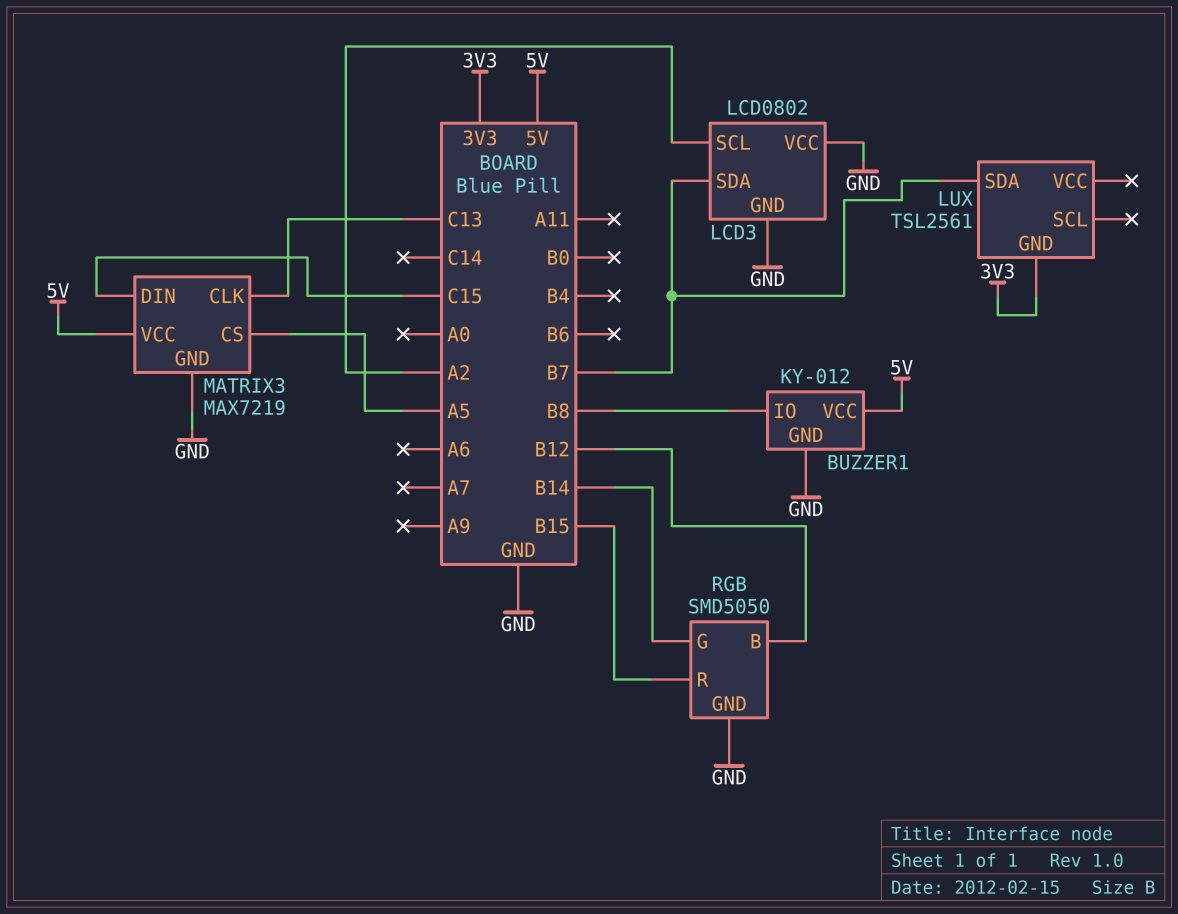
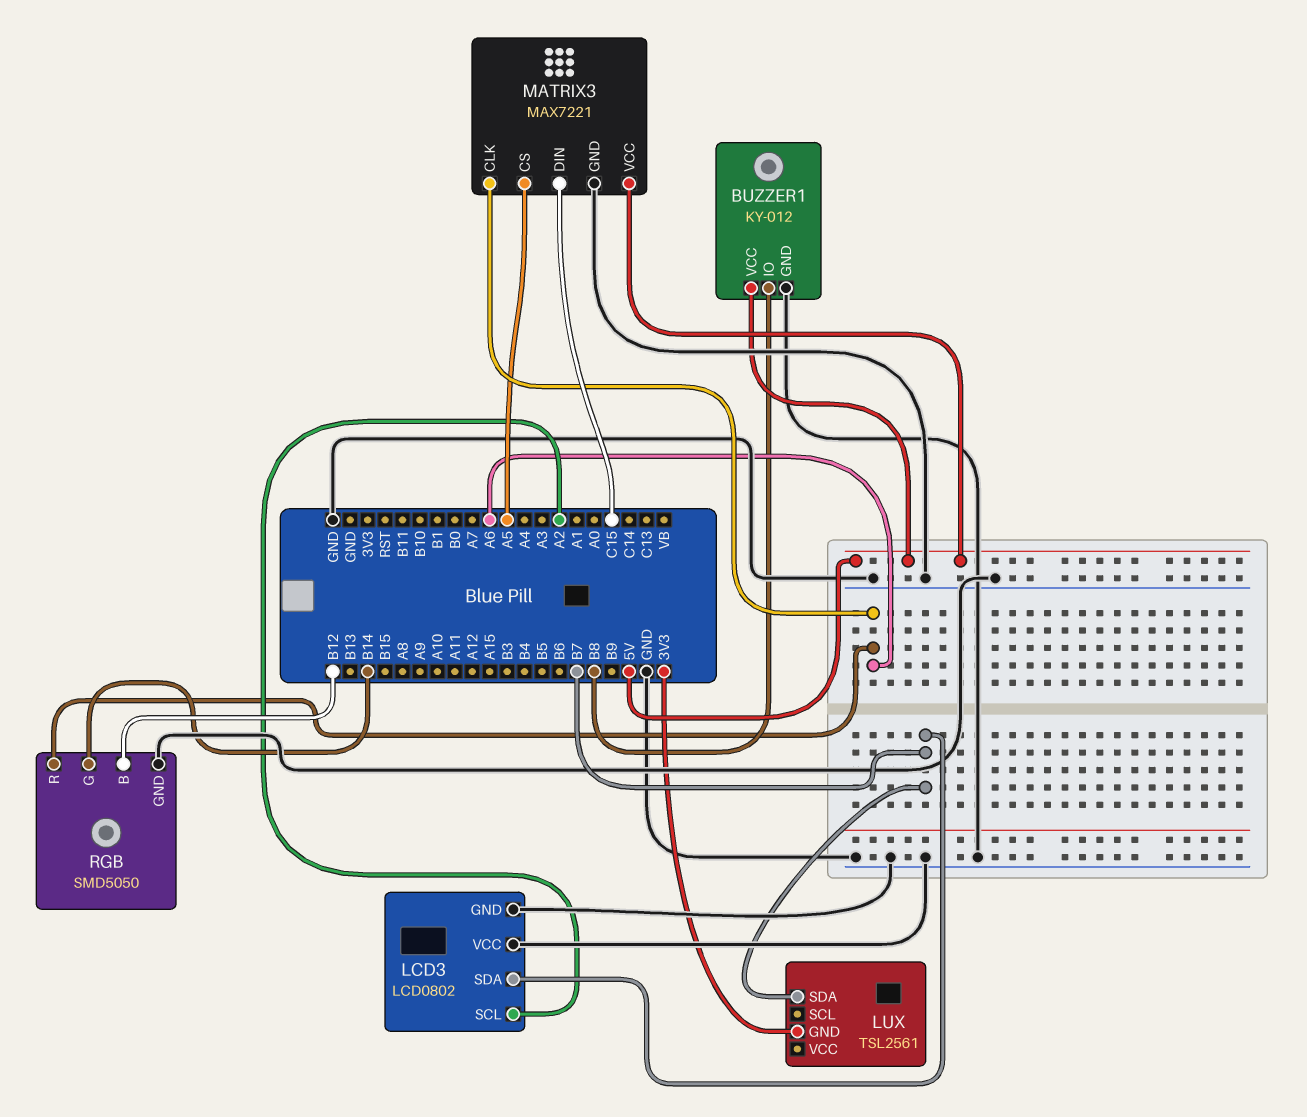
MATRIX3: MAX7219 -> MAX7221
MATRIX3 pin CLK: C13 -> A6
RGB pin R: B15 -> A6

